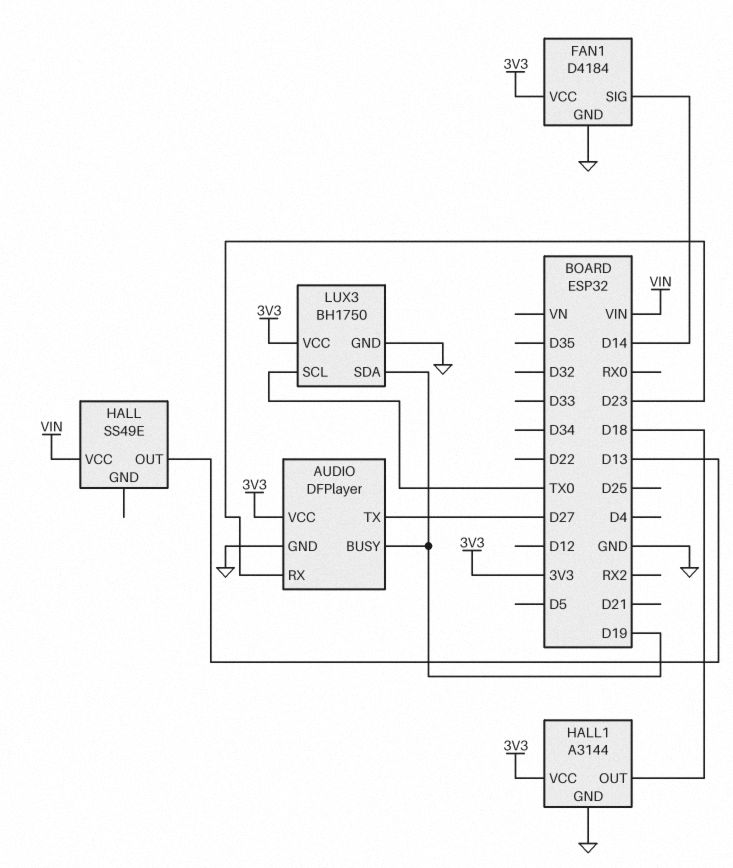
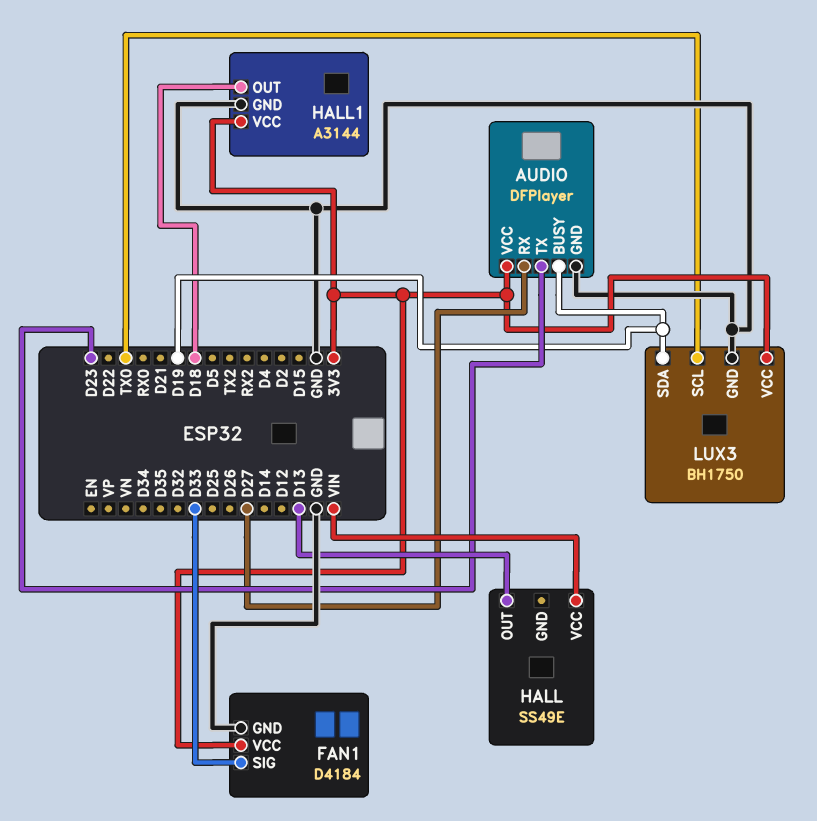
AUDIO pin RX: D23 -> D27
AUDIO pin TX: D27 -> D23
FAN1 pin SIG: D14 -> D33

